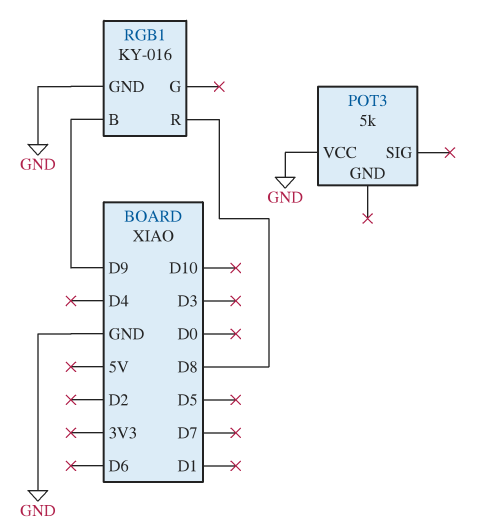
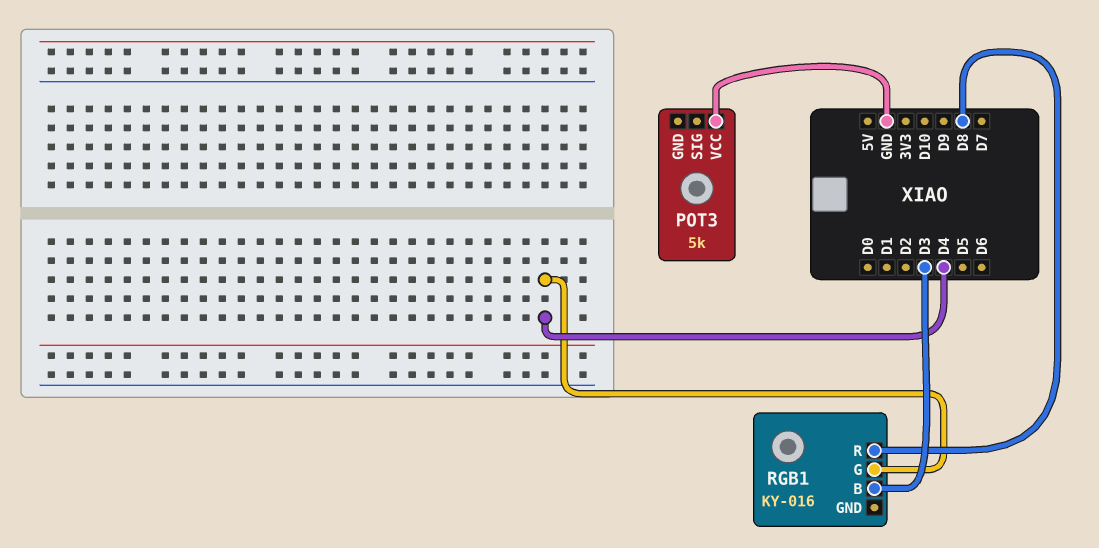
RGB1 pin B: D9 -> D3
RGB1 pin G: none -> D4
RGB1 pin GND: GND -> none

